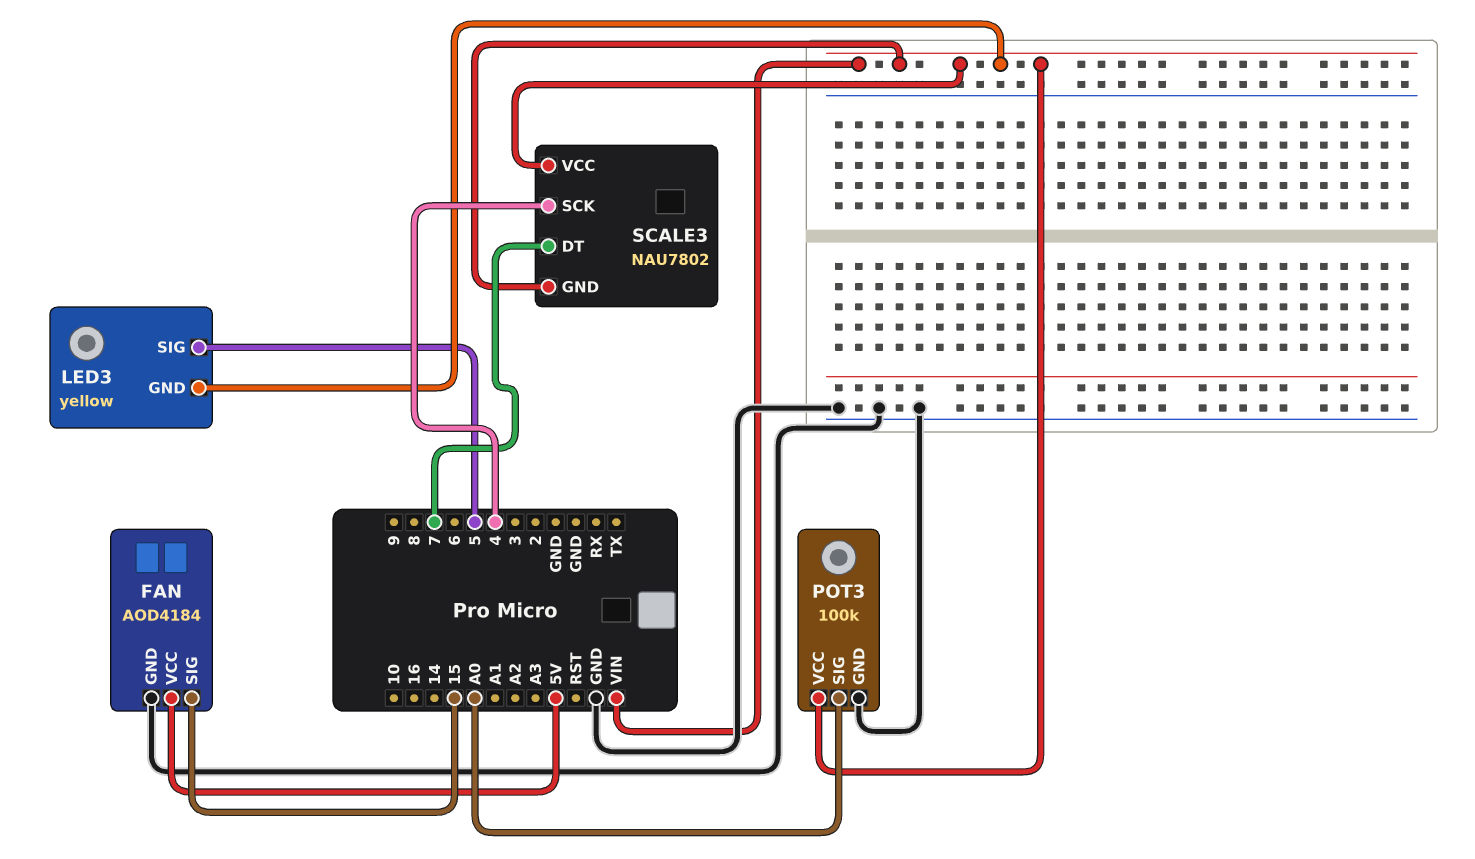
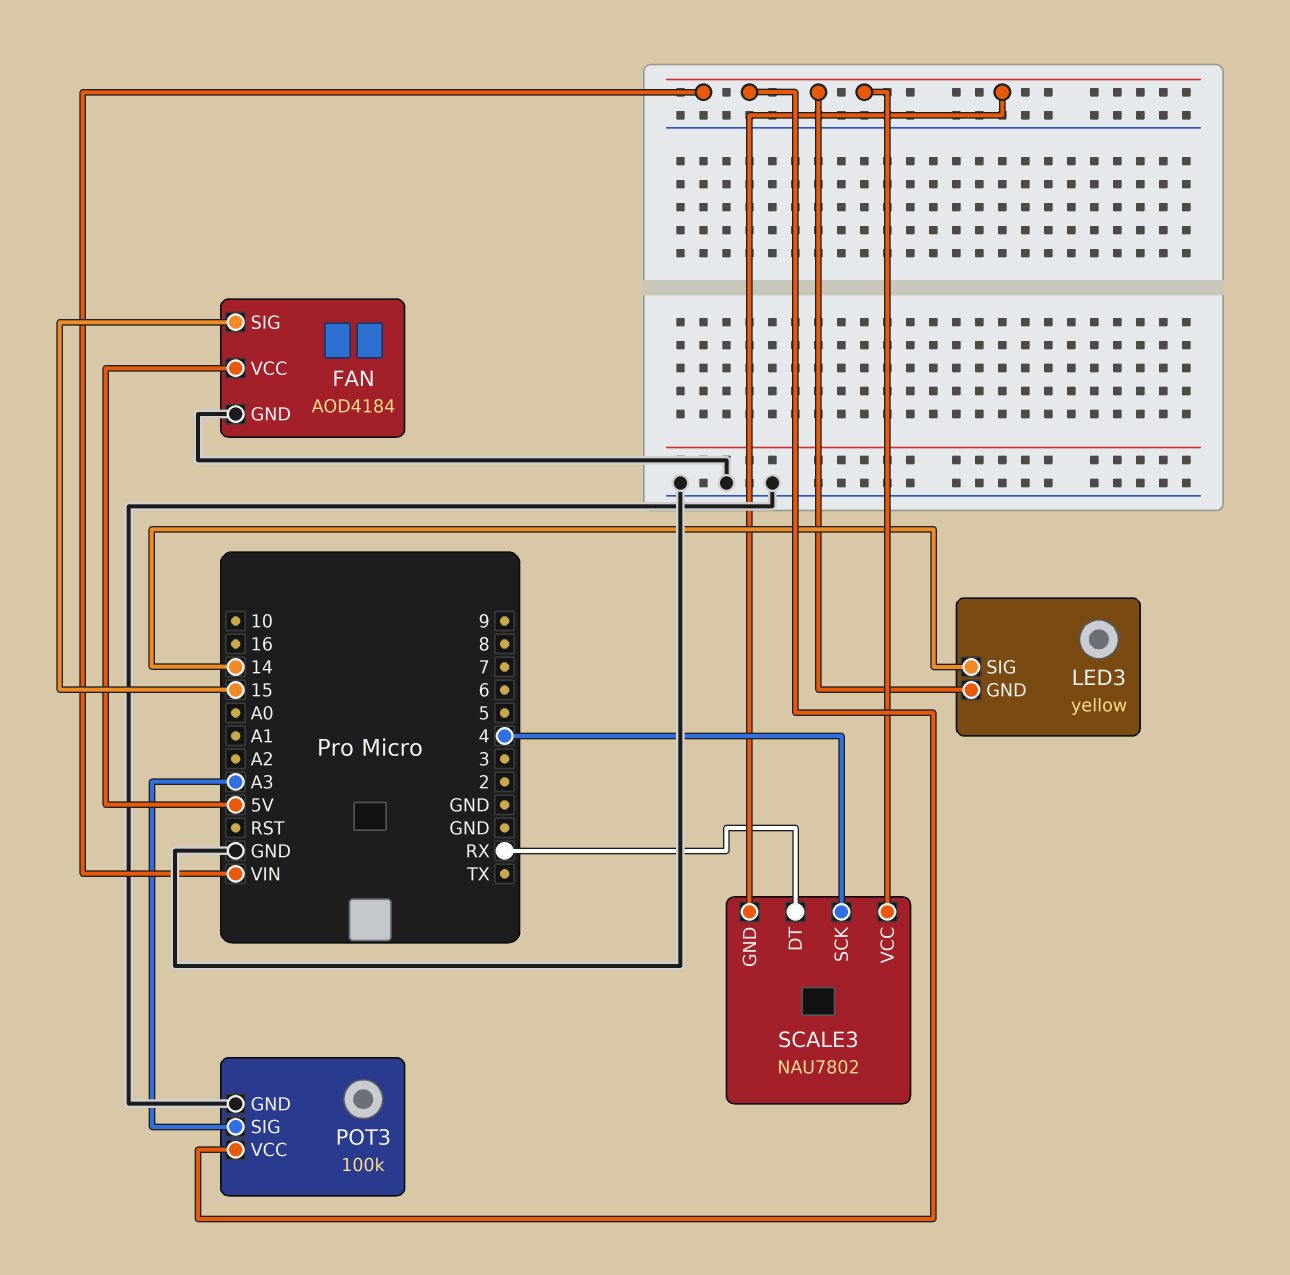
LED3 pin SIG: 5 -> 14
POT3 pin SIG: A0 -> A3
SCALE3 pin DT: 7 -> RX

